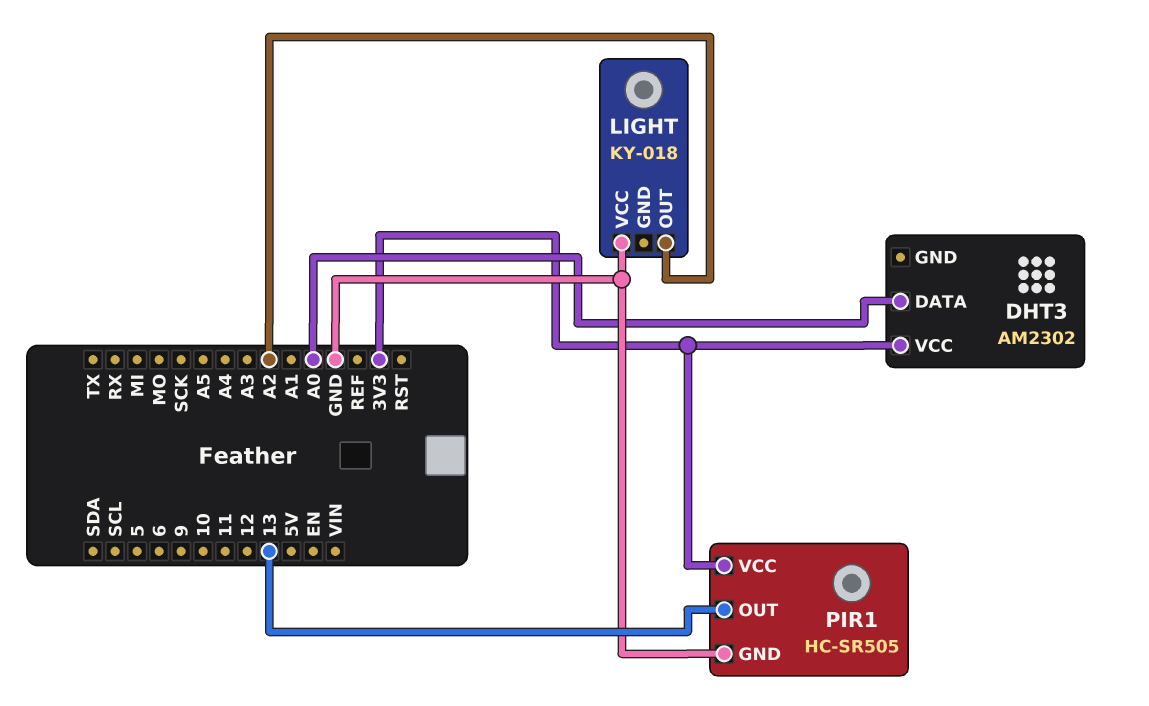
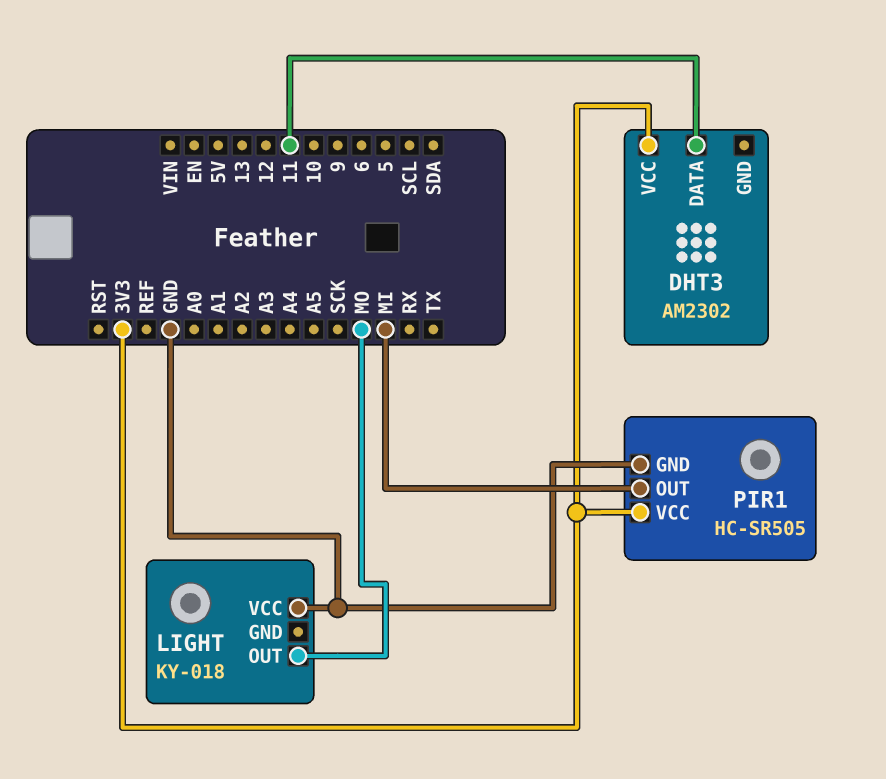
DHT3 pin DATA: A0 -> 11
LIGHT pin OUT: A2 -> MO
PIR1 pin OUT: 13 -> MI

